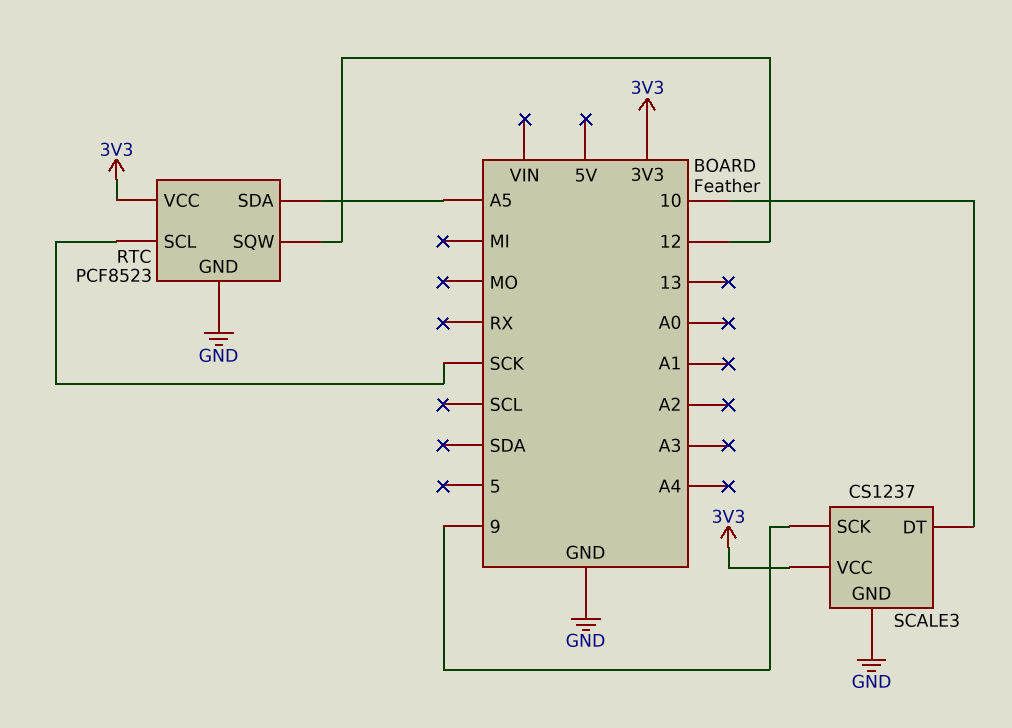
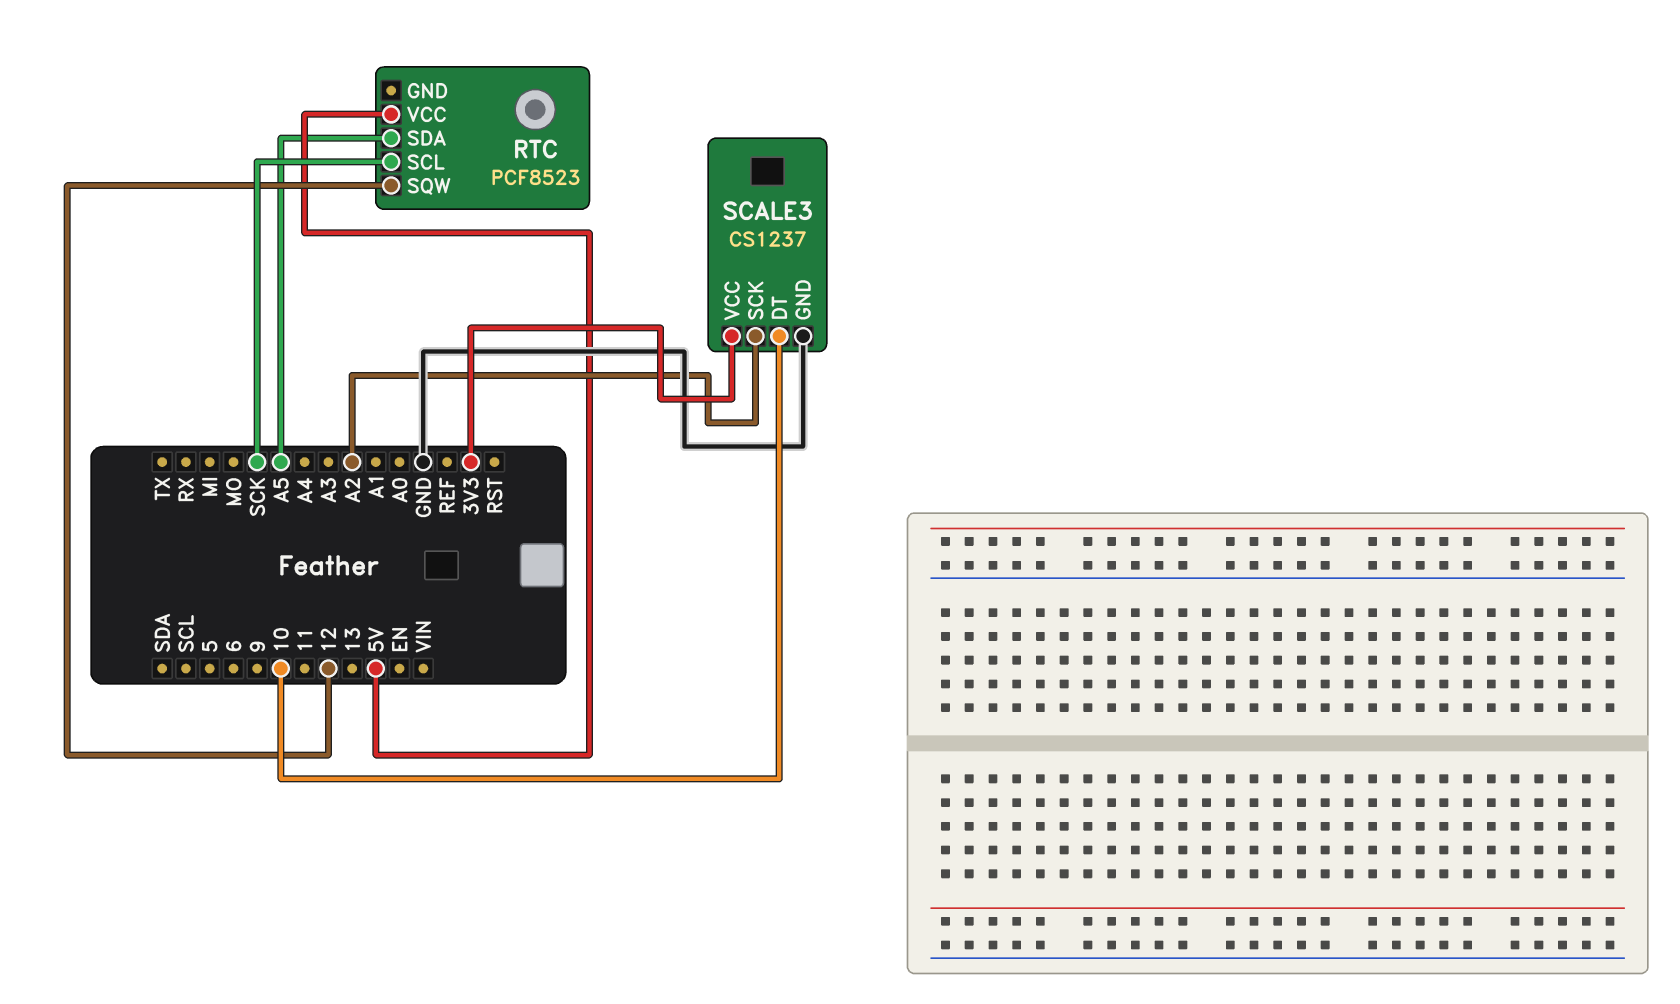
RTC pin GND: GND -> none
RTC pin VCC: 3V3 -> 5V
SCALE3 pin SCK: 9 -> A2

